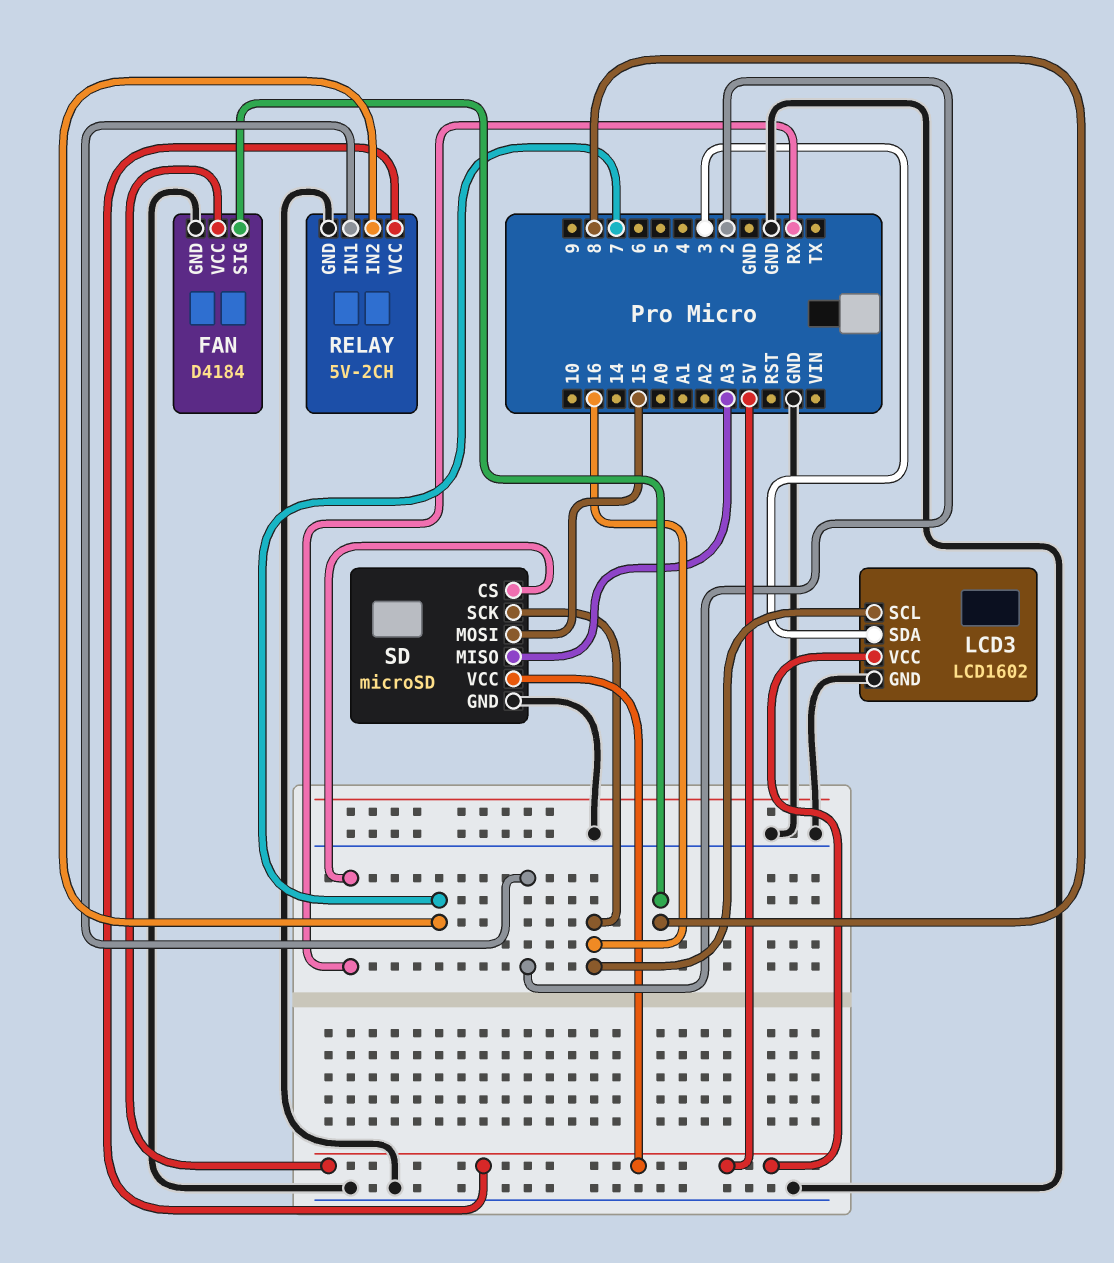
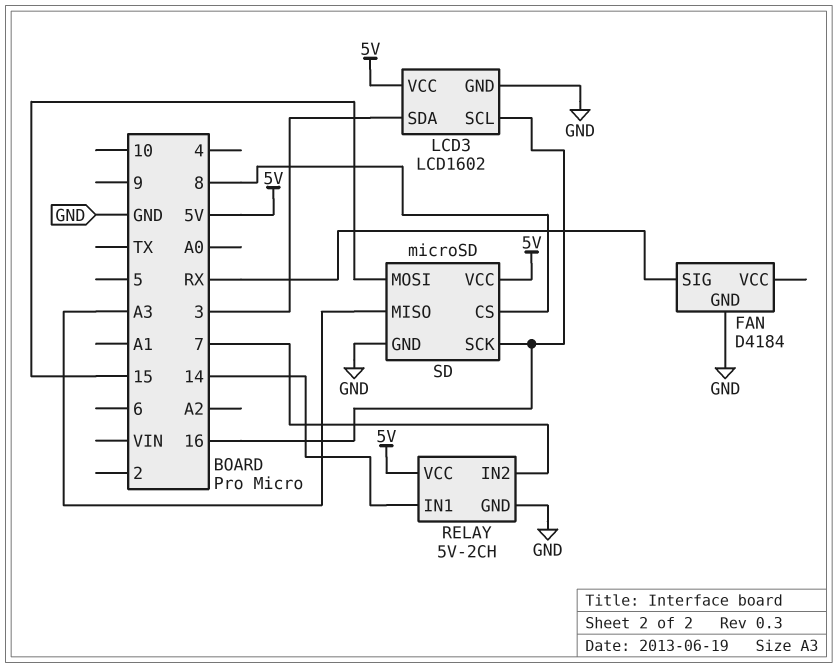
FAN pin SIG: 8 -> RX
FAN pin VCC: 5V -> none
RELAY pin IN1: 2 -> 14
SD pin CS: RX -> 8

